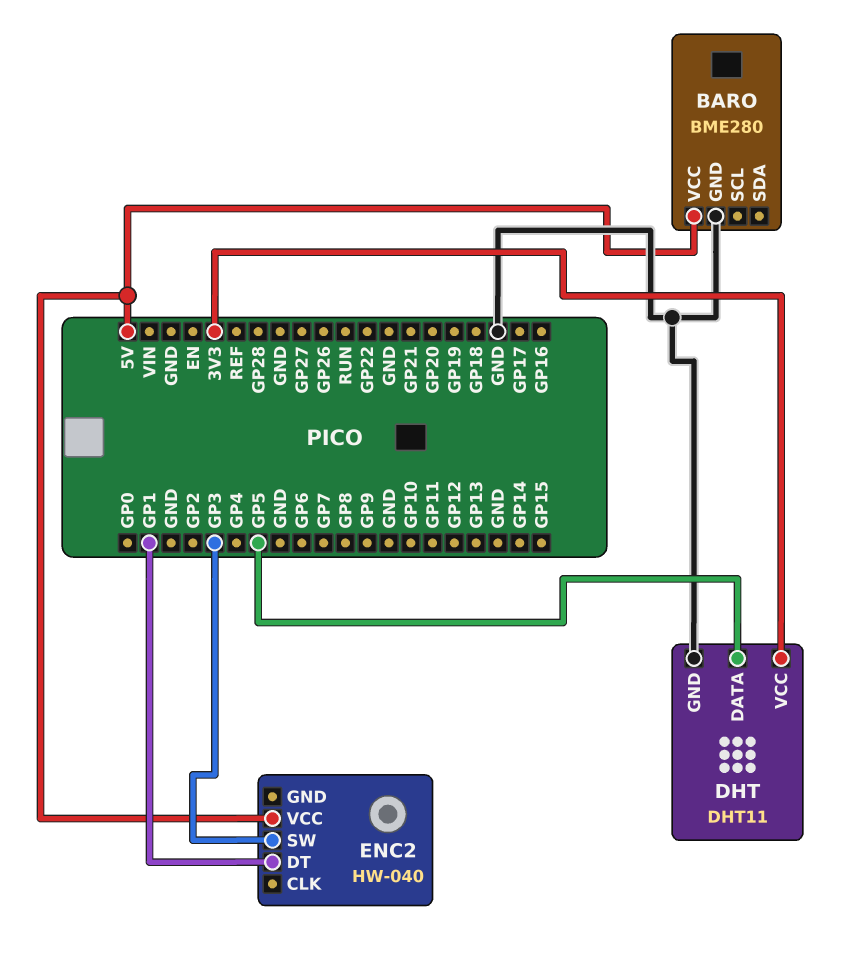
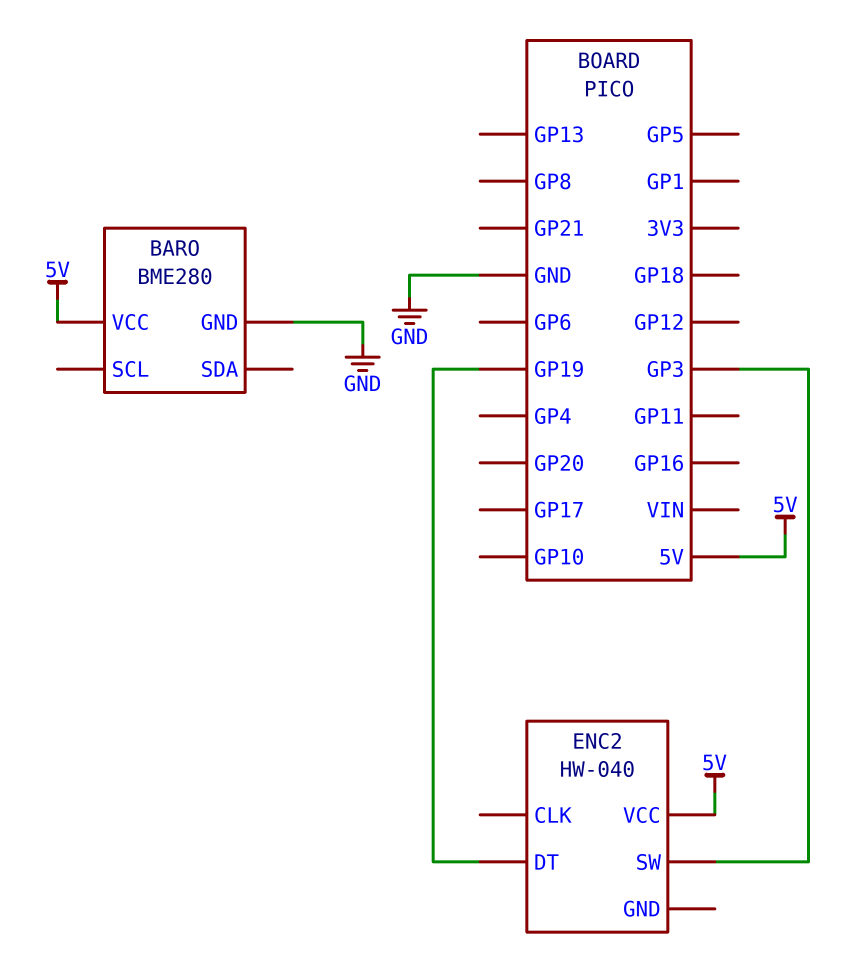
DHT: DHT11 -> none
DHT pin DATA: GP5 -> none
DHT pin GND: GND -> none
DHT pin VCC: 3V3 -> none
ENC2 pin DT: GP1 -> GP19

